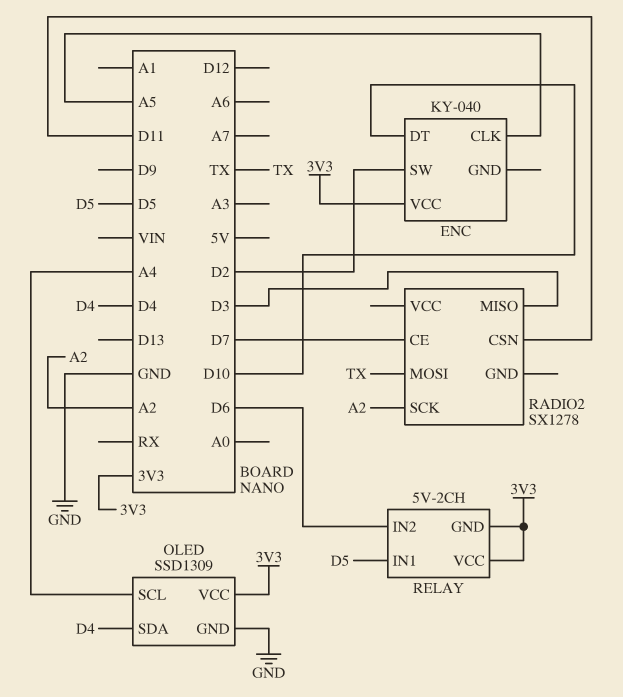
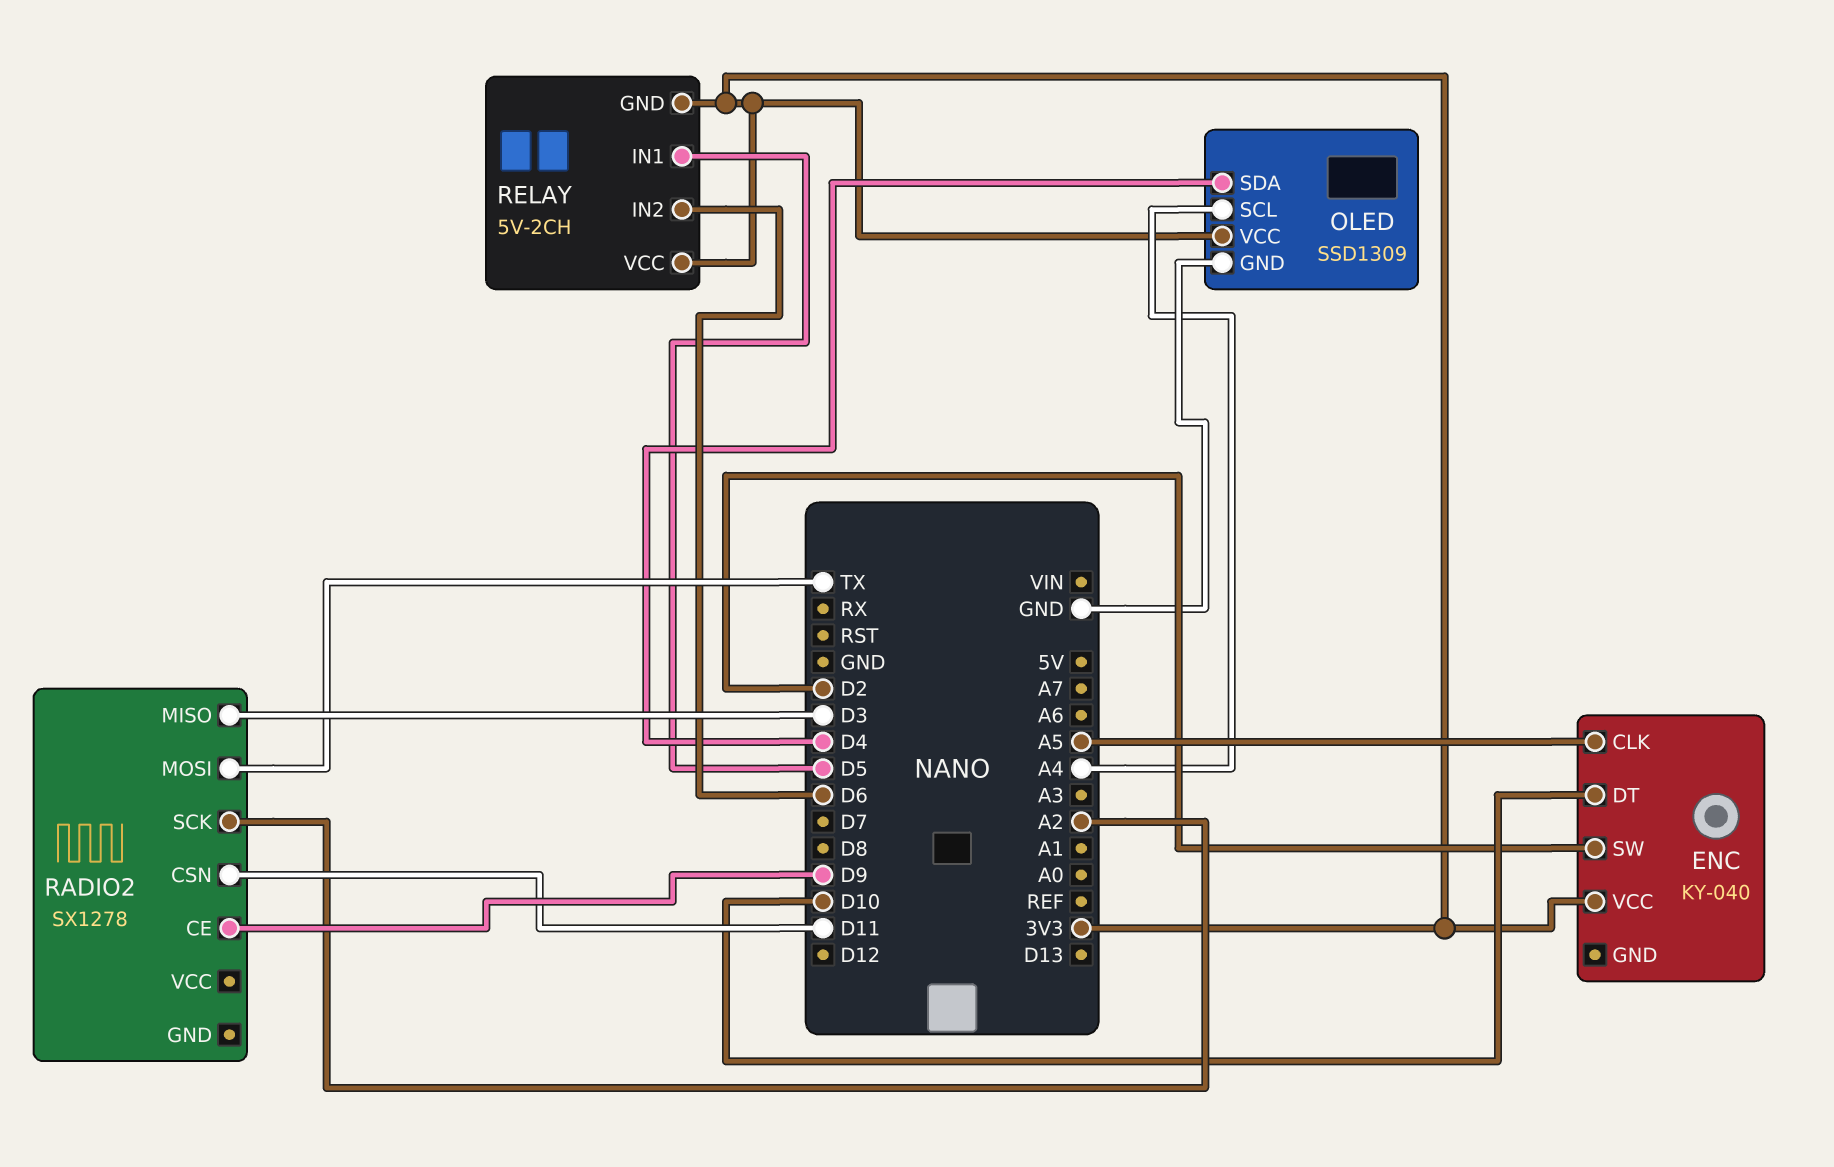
RADIO2 pin CE: D7 -> D9

